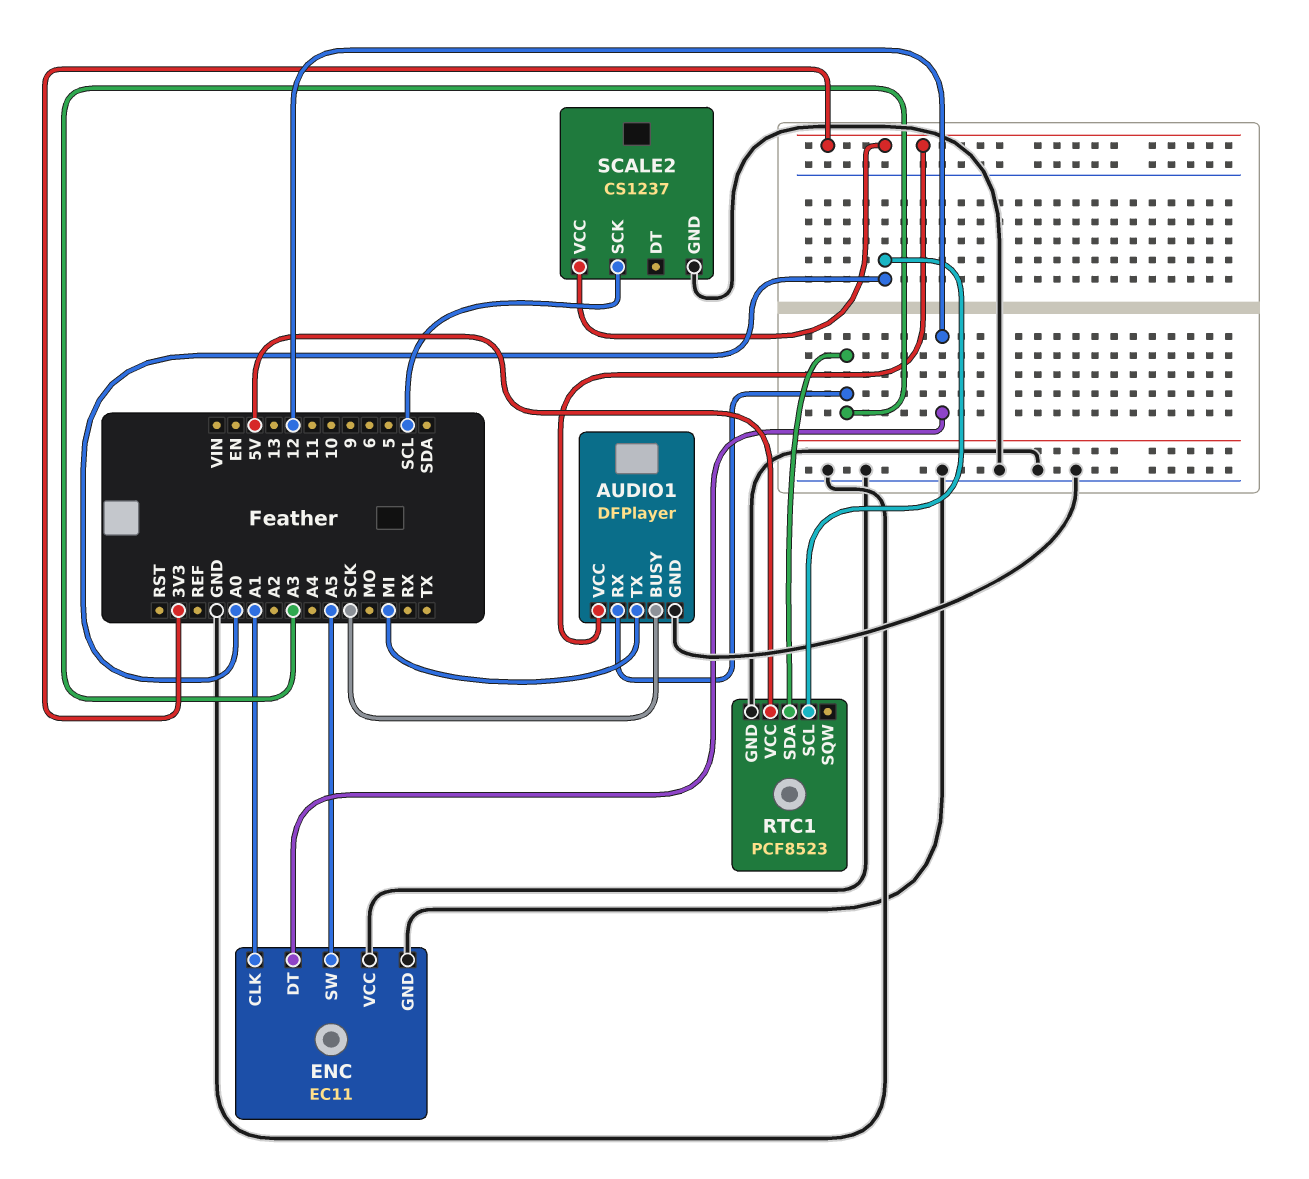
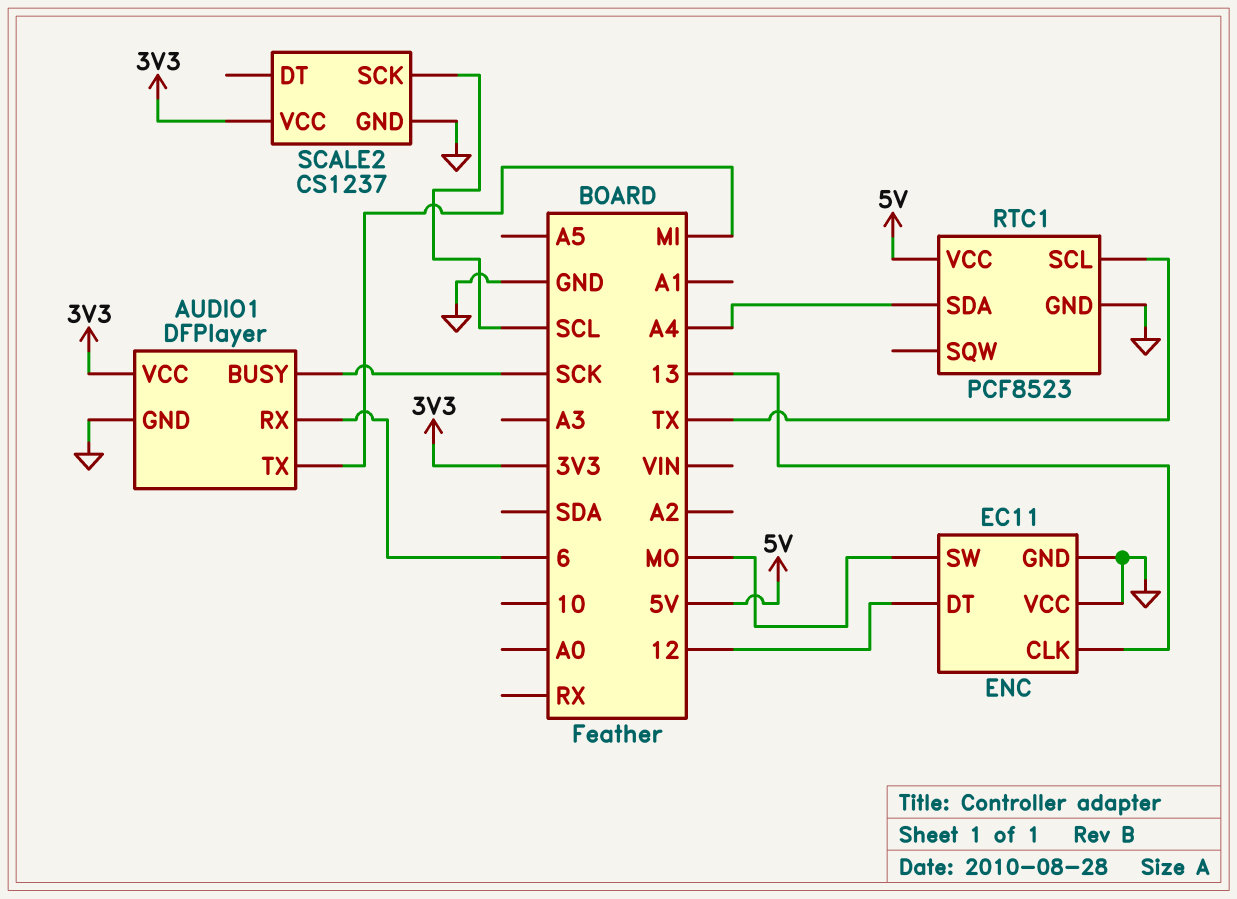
AUDIO1 pin RX: A3 -> 6
ENC pin CLK: A1 -> 13
ENC pin SW: A5 -> MO
RTC1 pin SCL: A0 -> TX
RTC1 pin SDA: A3 -> A4

